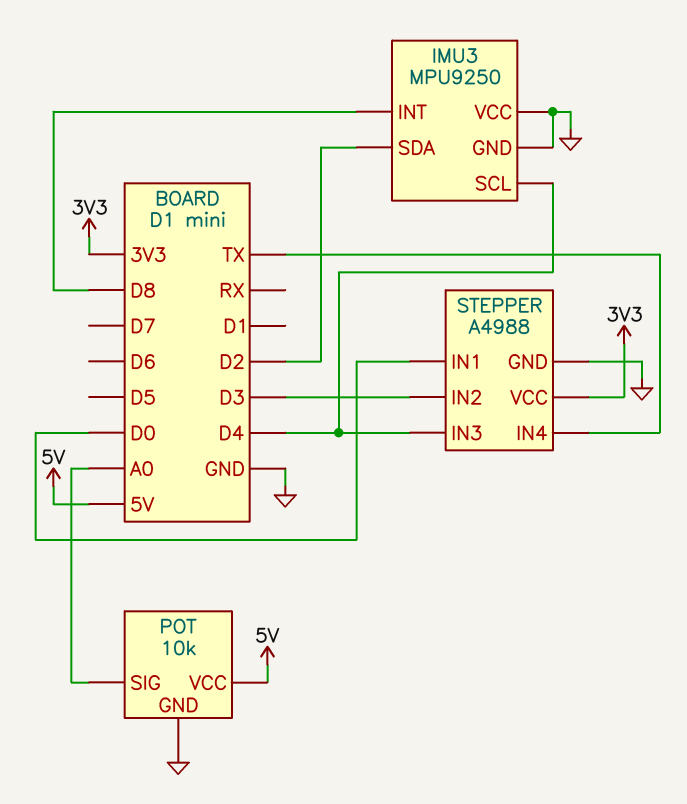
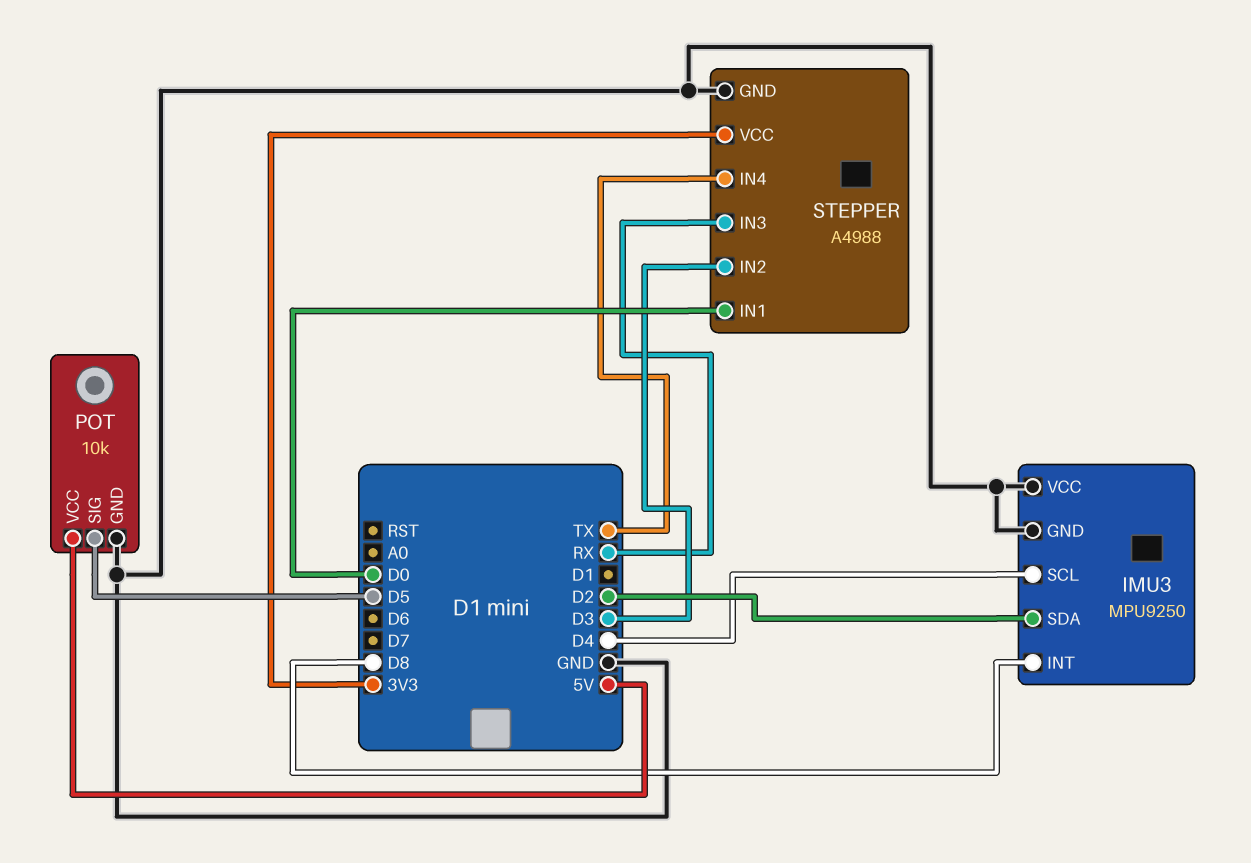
POT pin SIG: A0 -> D5
STEPPER pin IN3: D4 -> RX

